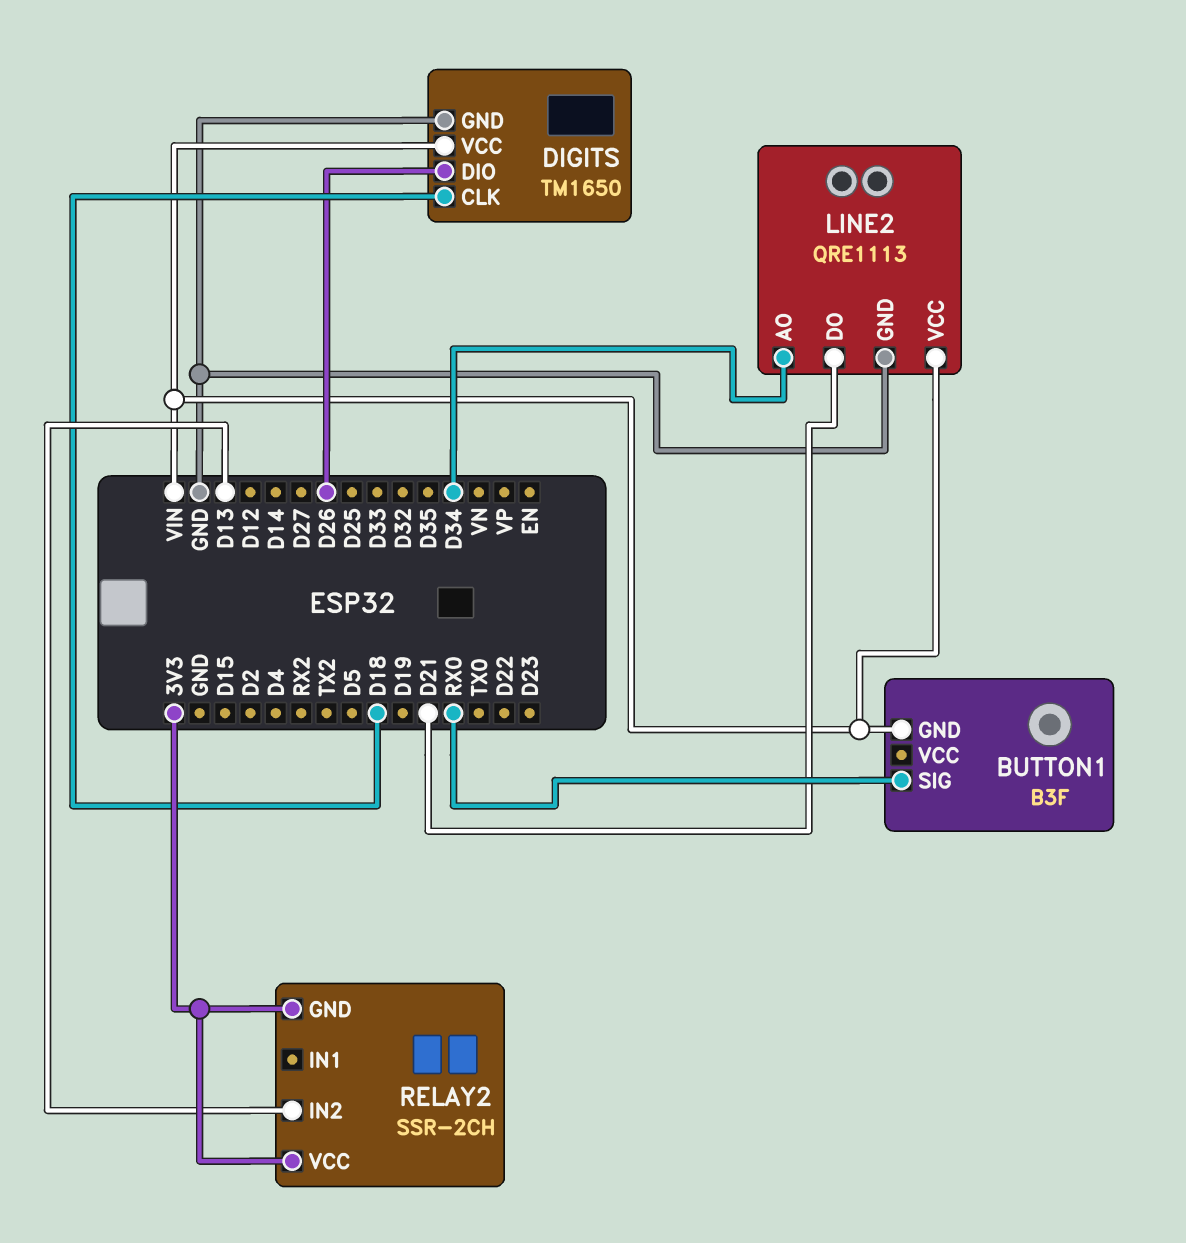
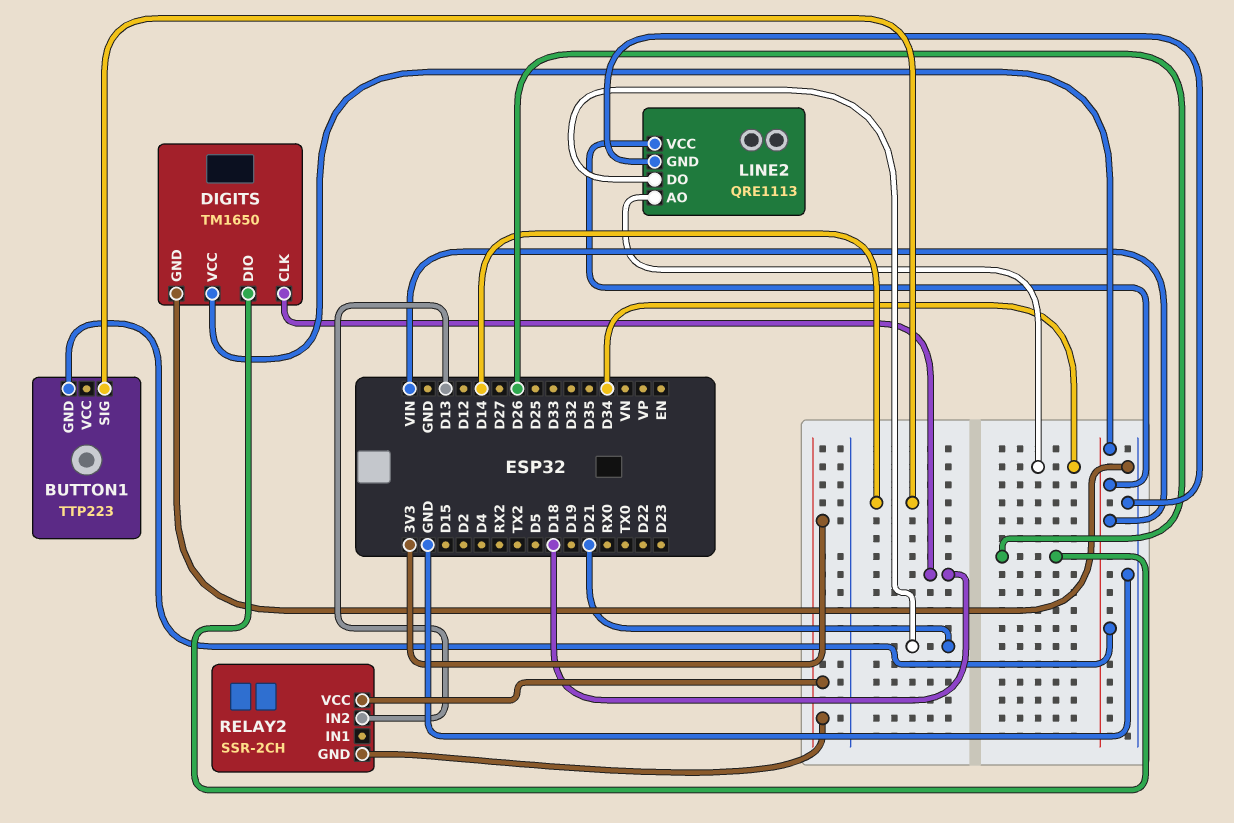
BUTTON1: B3F -> TTP223
BUTTON1 pin SIG: RX0 -> D14

